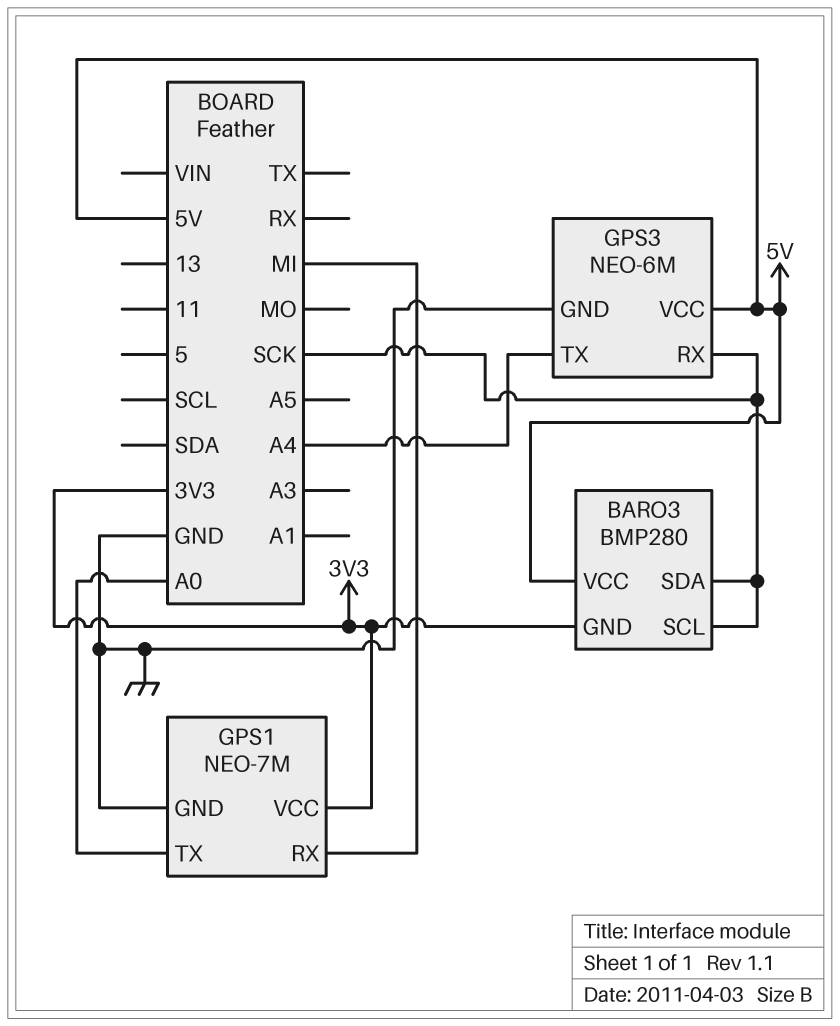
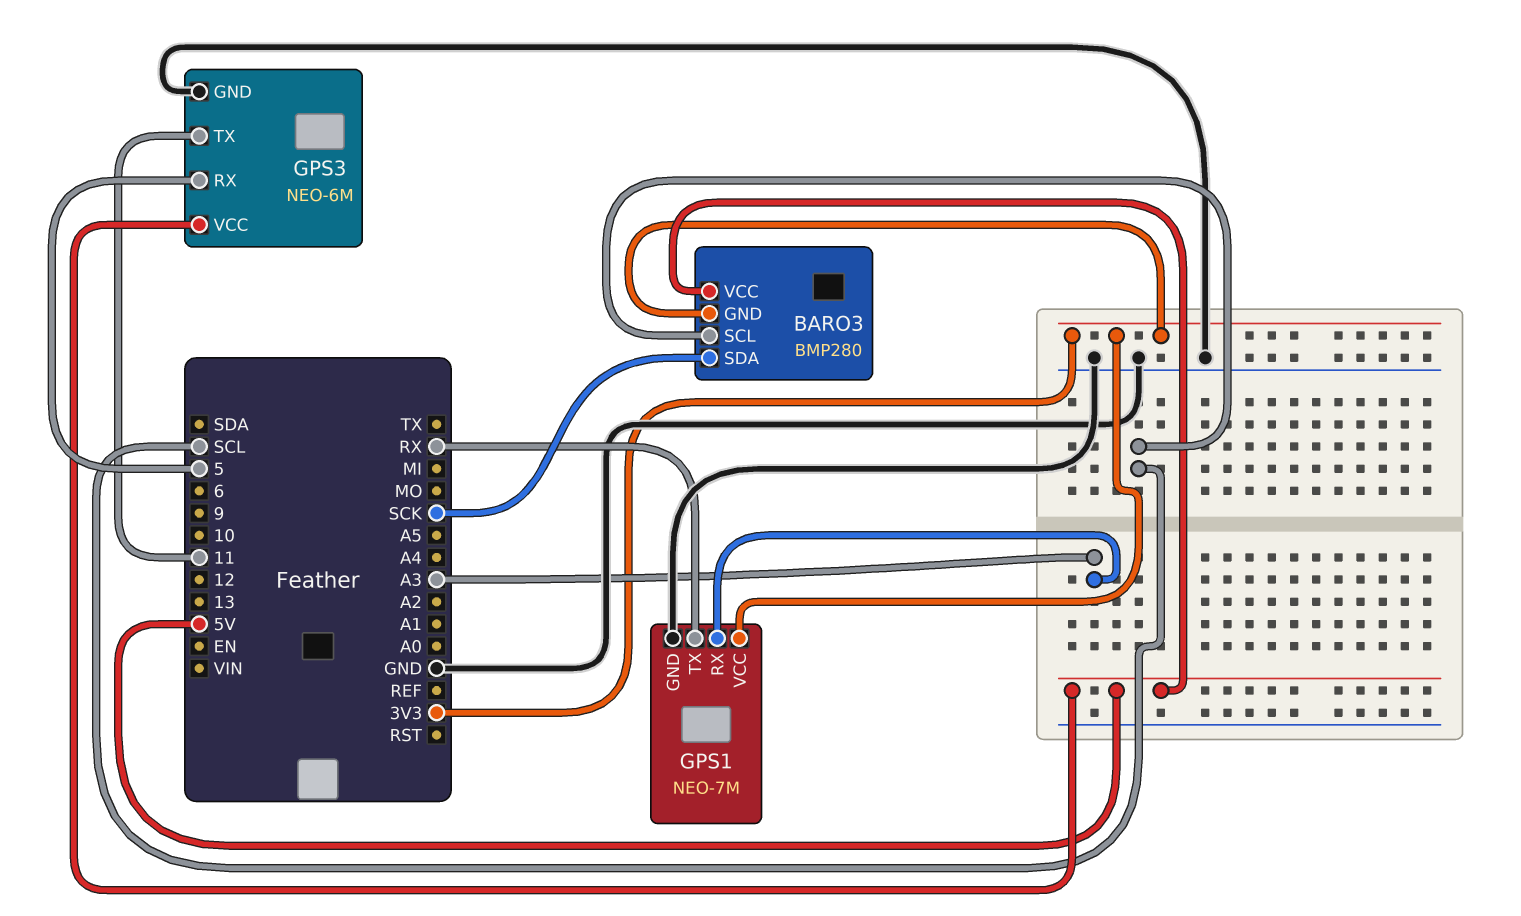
BARO3 pin SCL: SCK -> SCL
GPS1 pin RX: MI -> A3
GPS1 pin TX: A0 -> RX
GPS3 pin RX: SCK -> 5
GPS3 pin TX: A4 -> 11

